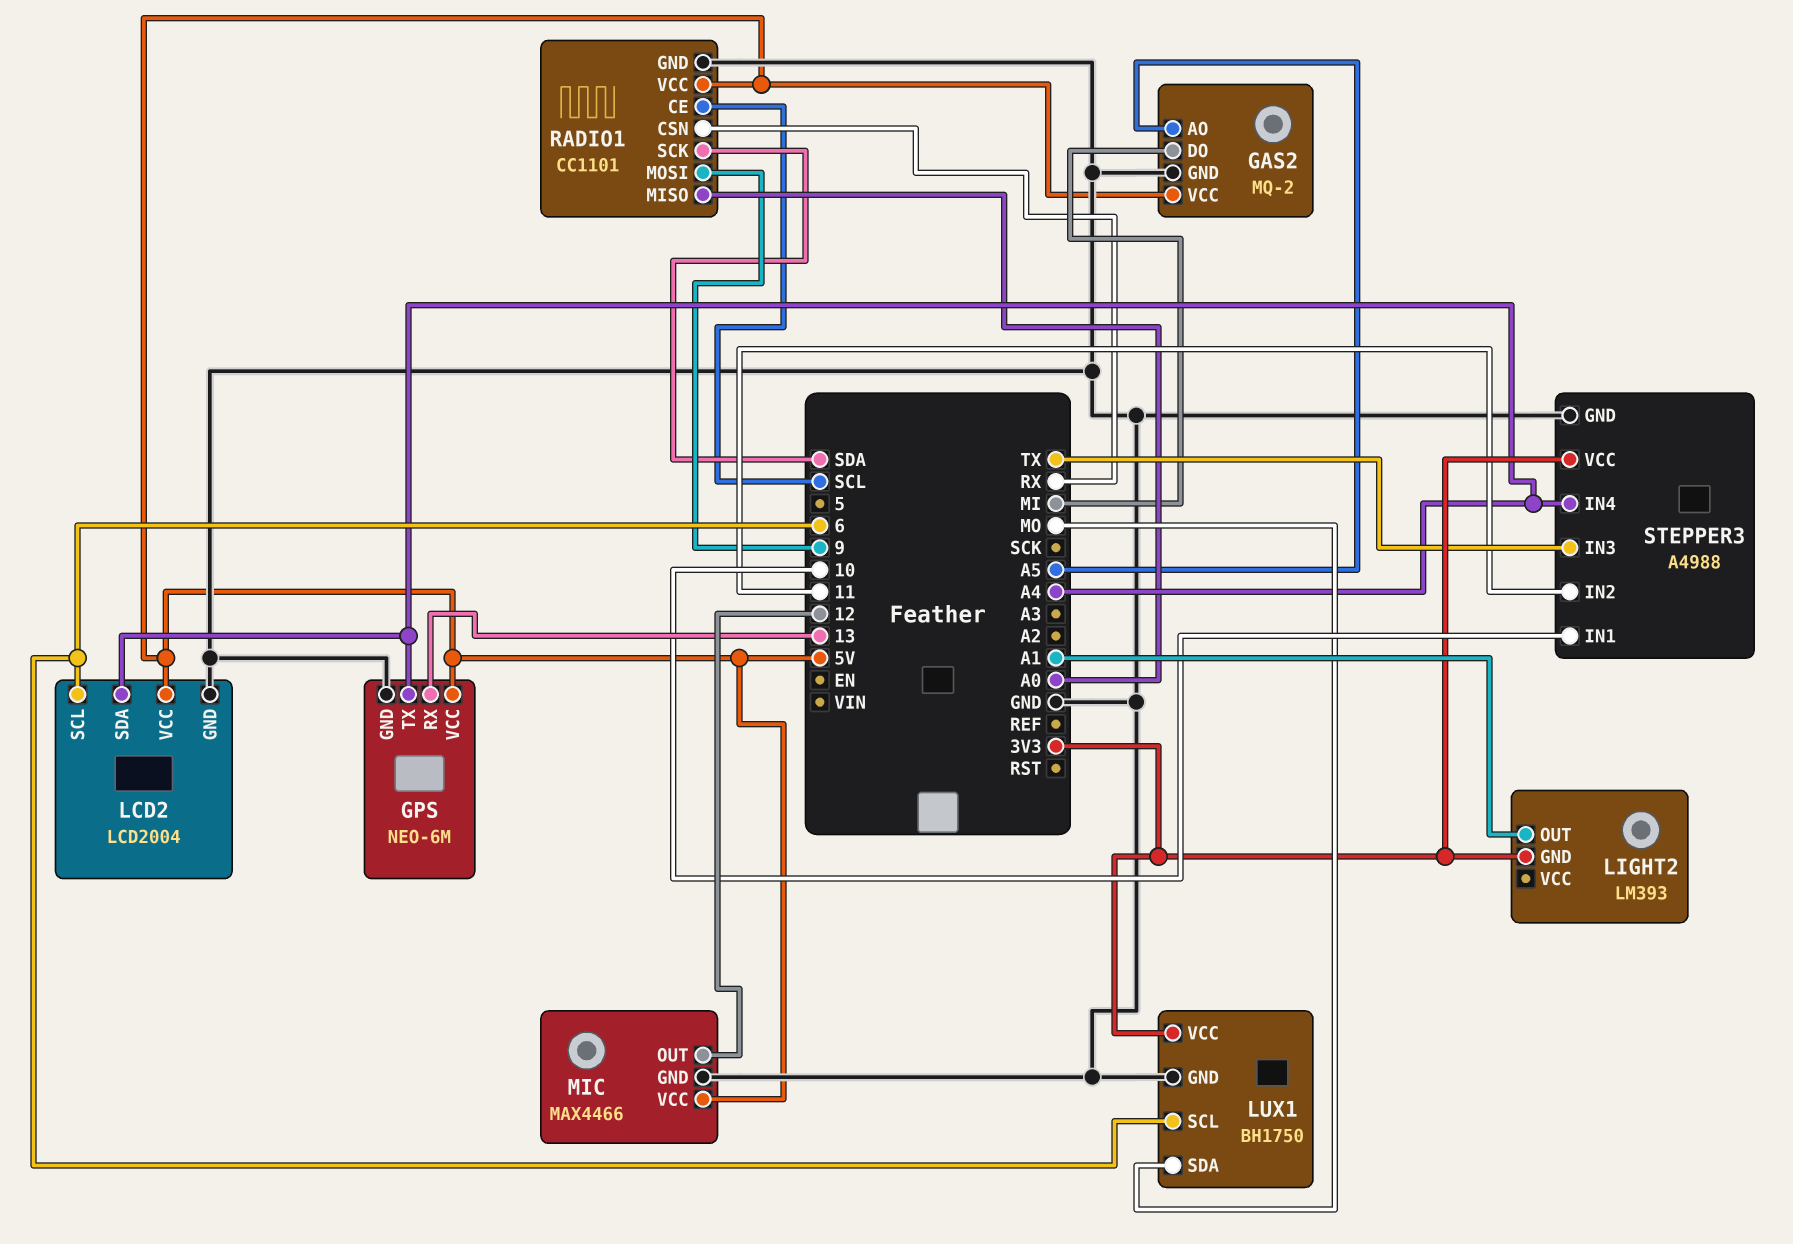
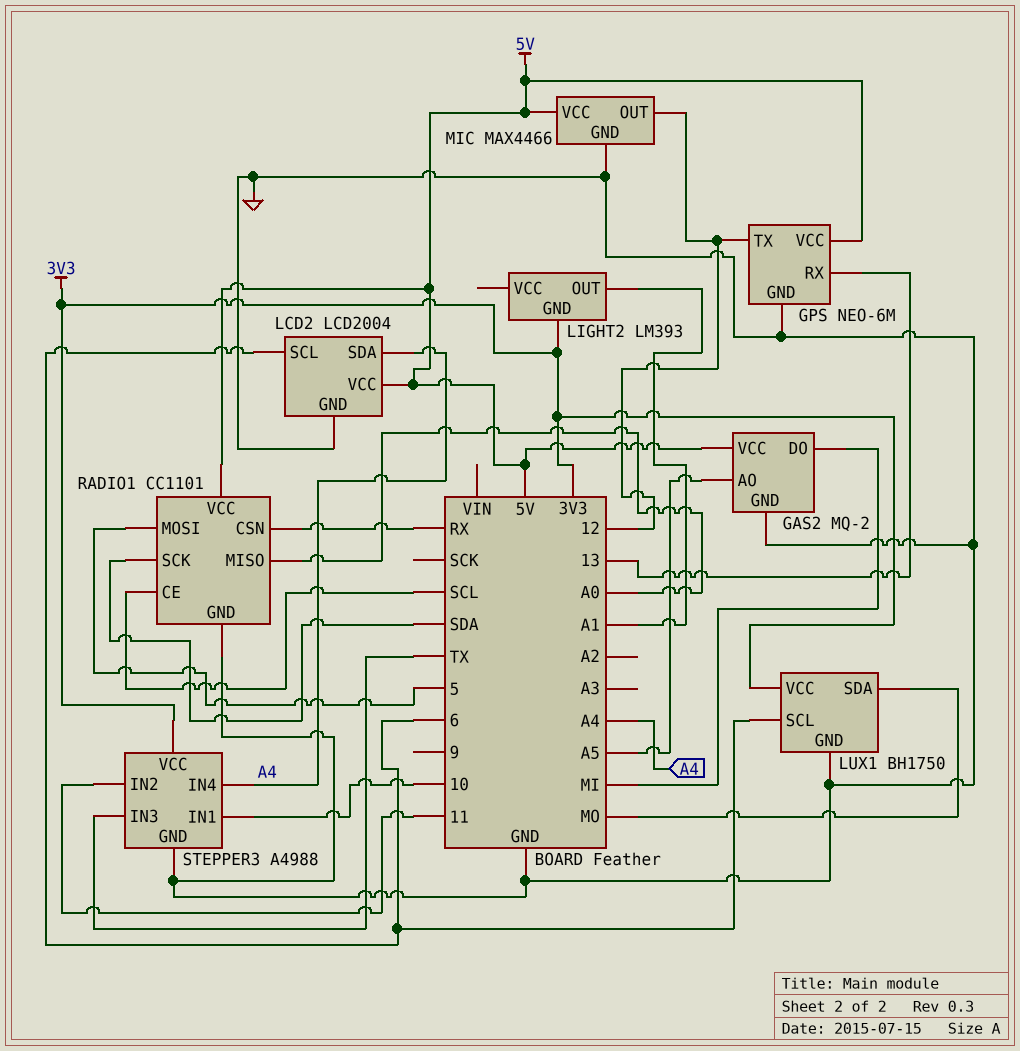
GPS pin TX: A4 -> 12
RADIO1 pin MOSI: 9 -> 5

